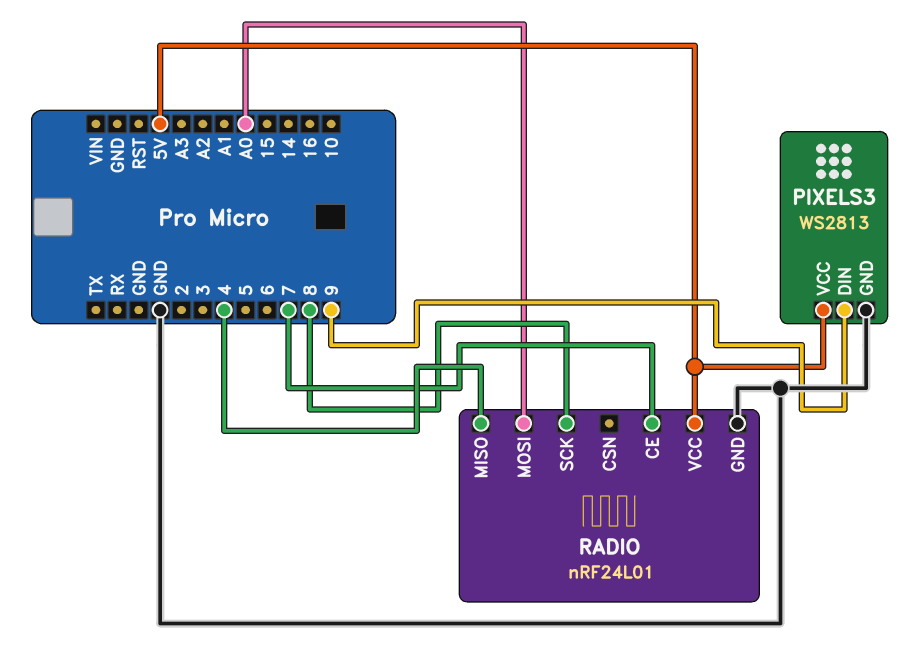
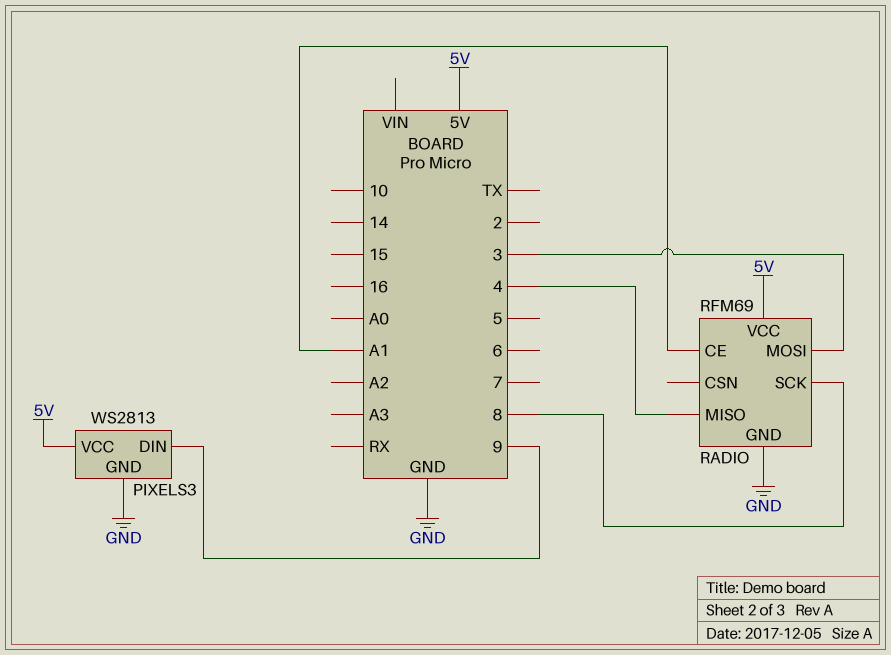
RADIO: nRF24L01 -> RFM69
RADIO pin CE: 7 -> A1
RADIO pin MOSI: A0 -> 3

